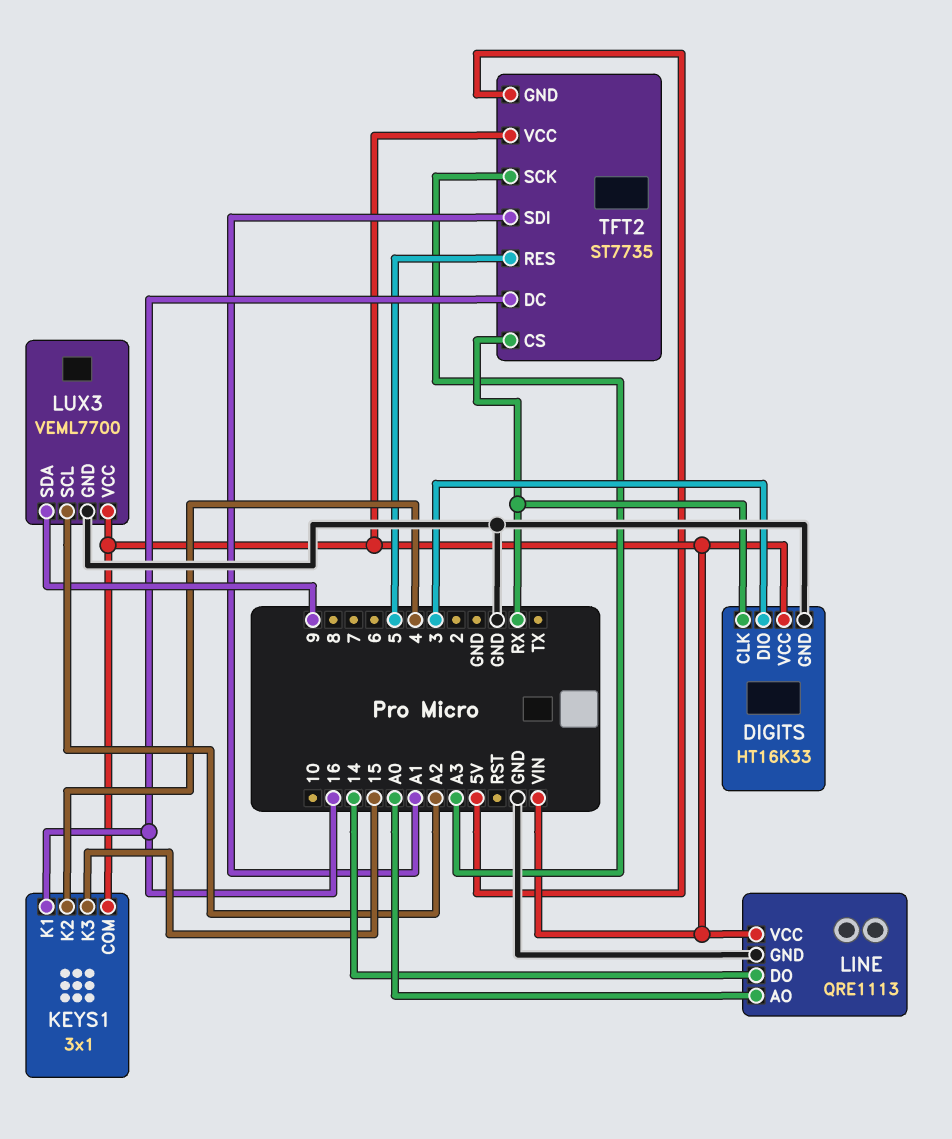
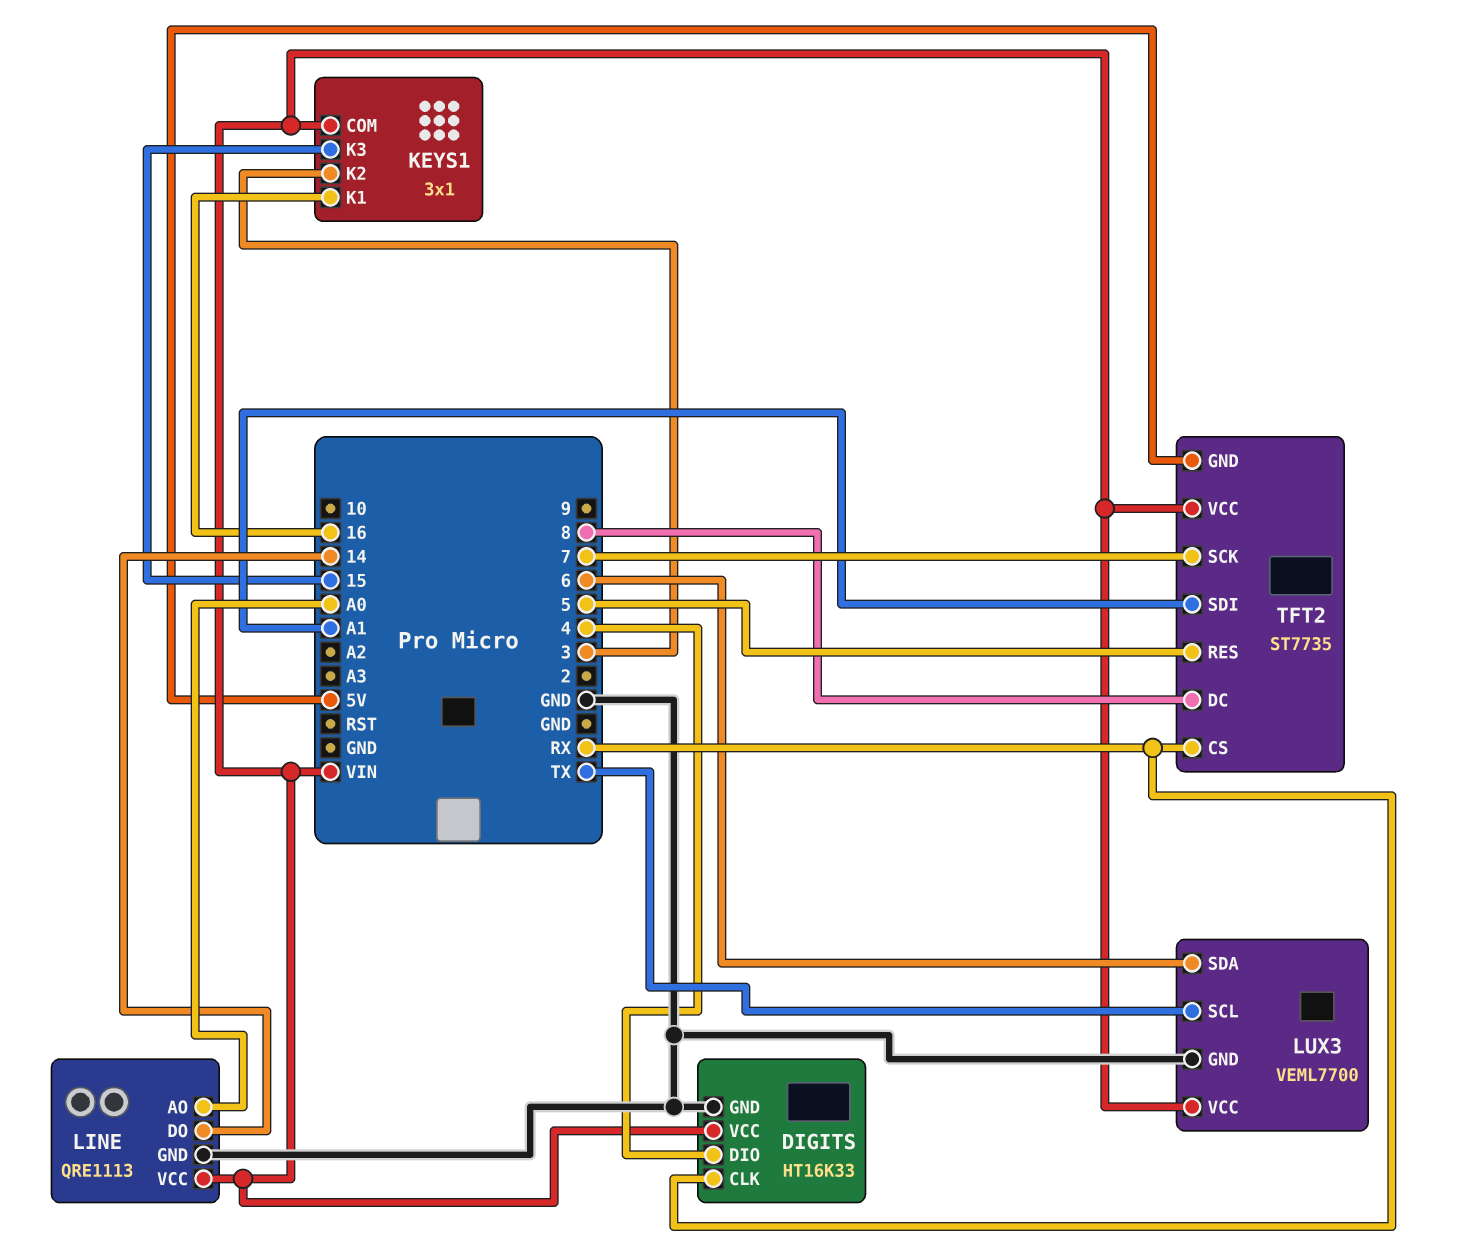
DIGITS pin DIO: 3 -> 4
KEYS1 pin K2: 4 -> 3
LUX3 pin SCL: A2 -> TX
LUX3 pin SDA: 9 -> 6
TFT2 pin DC: 16 -> 8
TFT2 pin SCK: A3 -> 7

